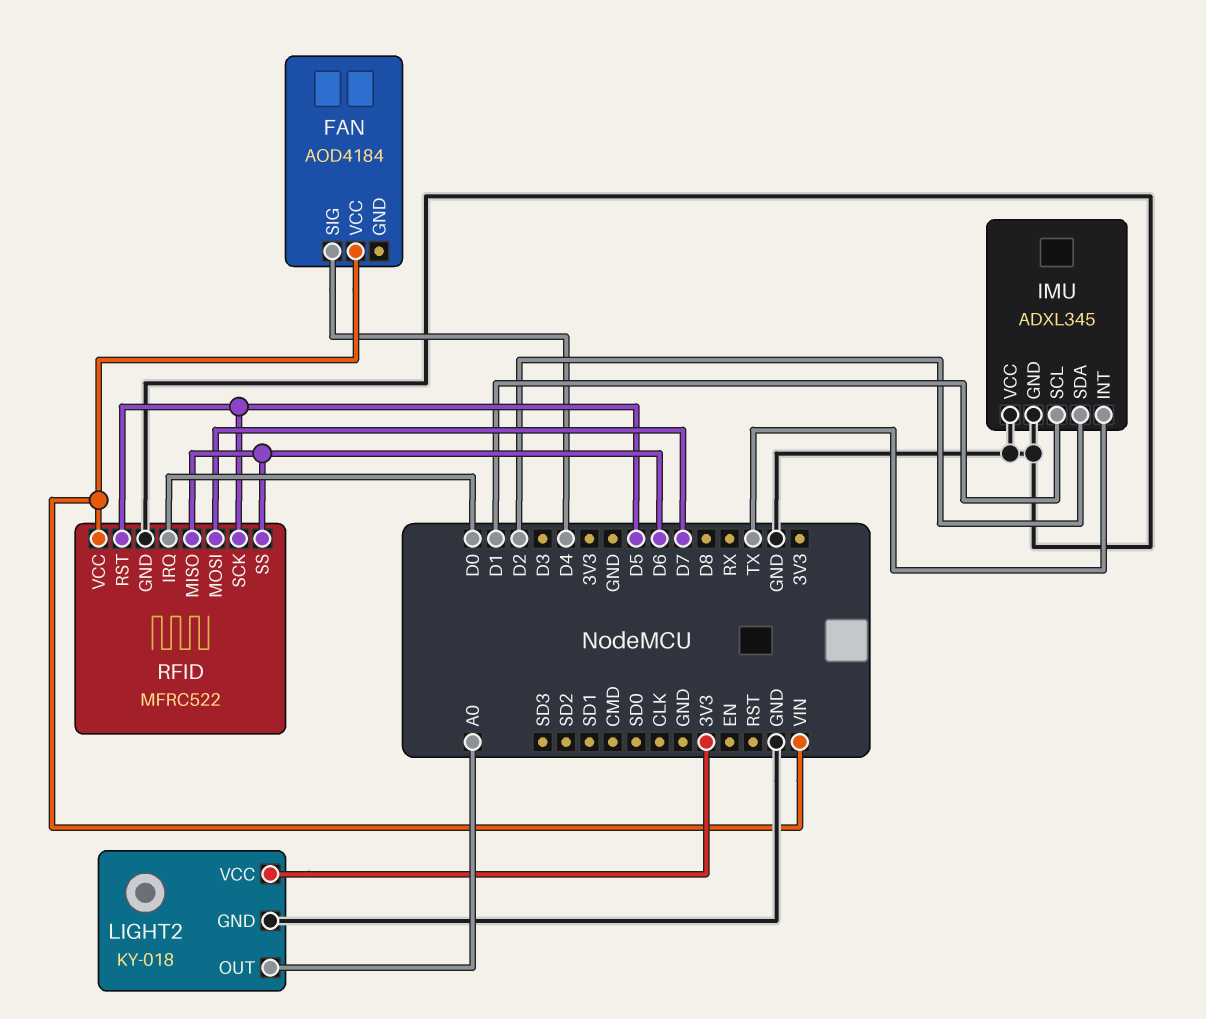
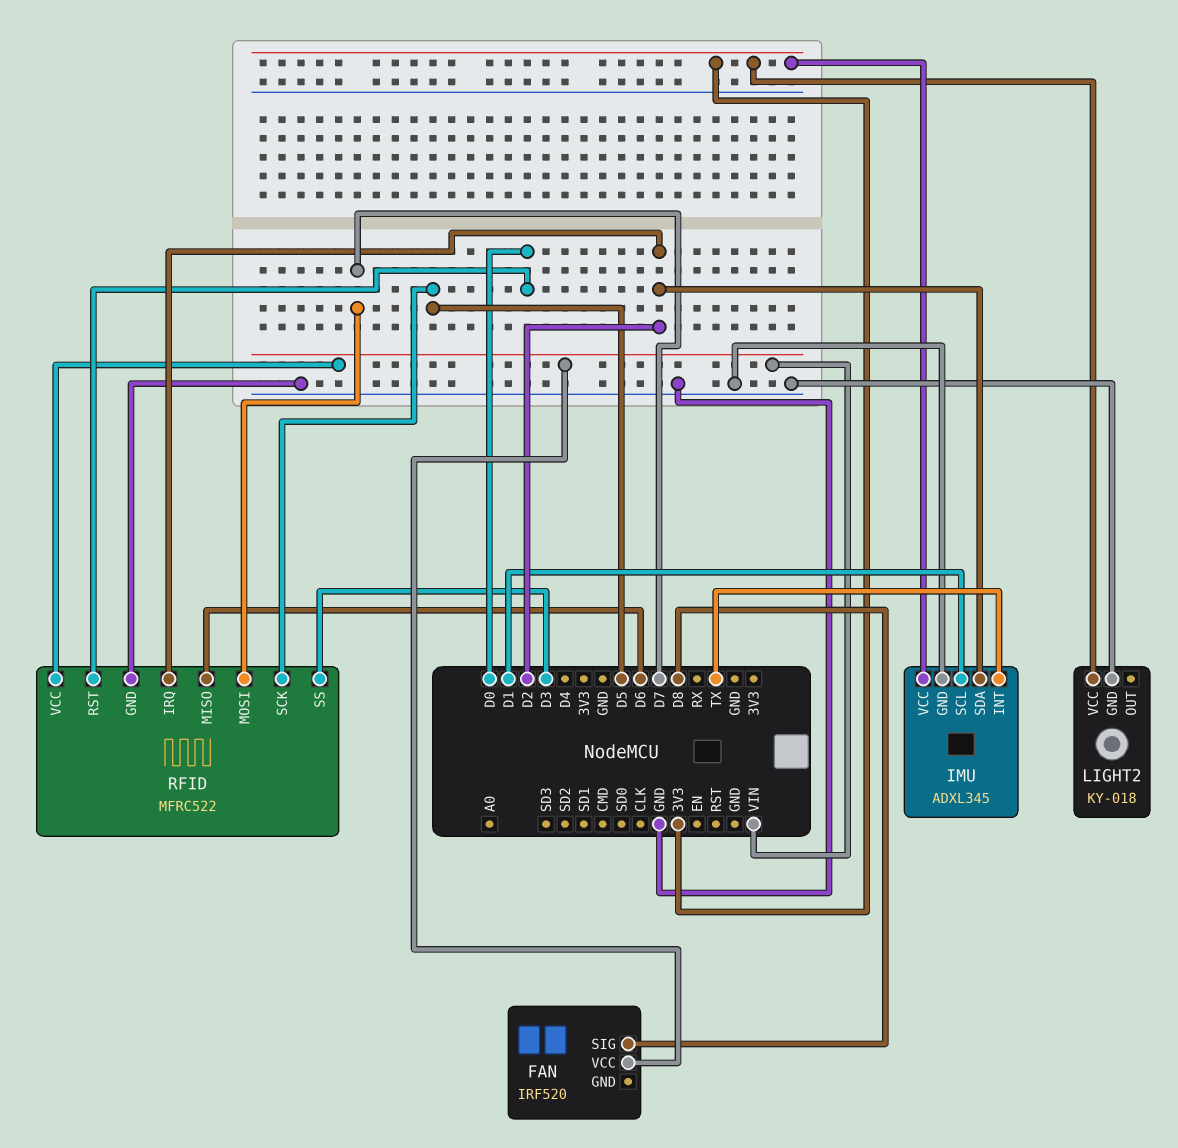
FAN: AOD4184 -> IRF520
FAN pin SIG: D4 -> D8
IMU pin VCC: GND -> 3V3
LIGHT2 pin OUT: A0 -> none
RFID pin IRQ: D0 -> D2
RFID pin RST: D5 -> D0
RFID pin SS: D6 -> D3

